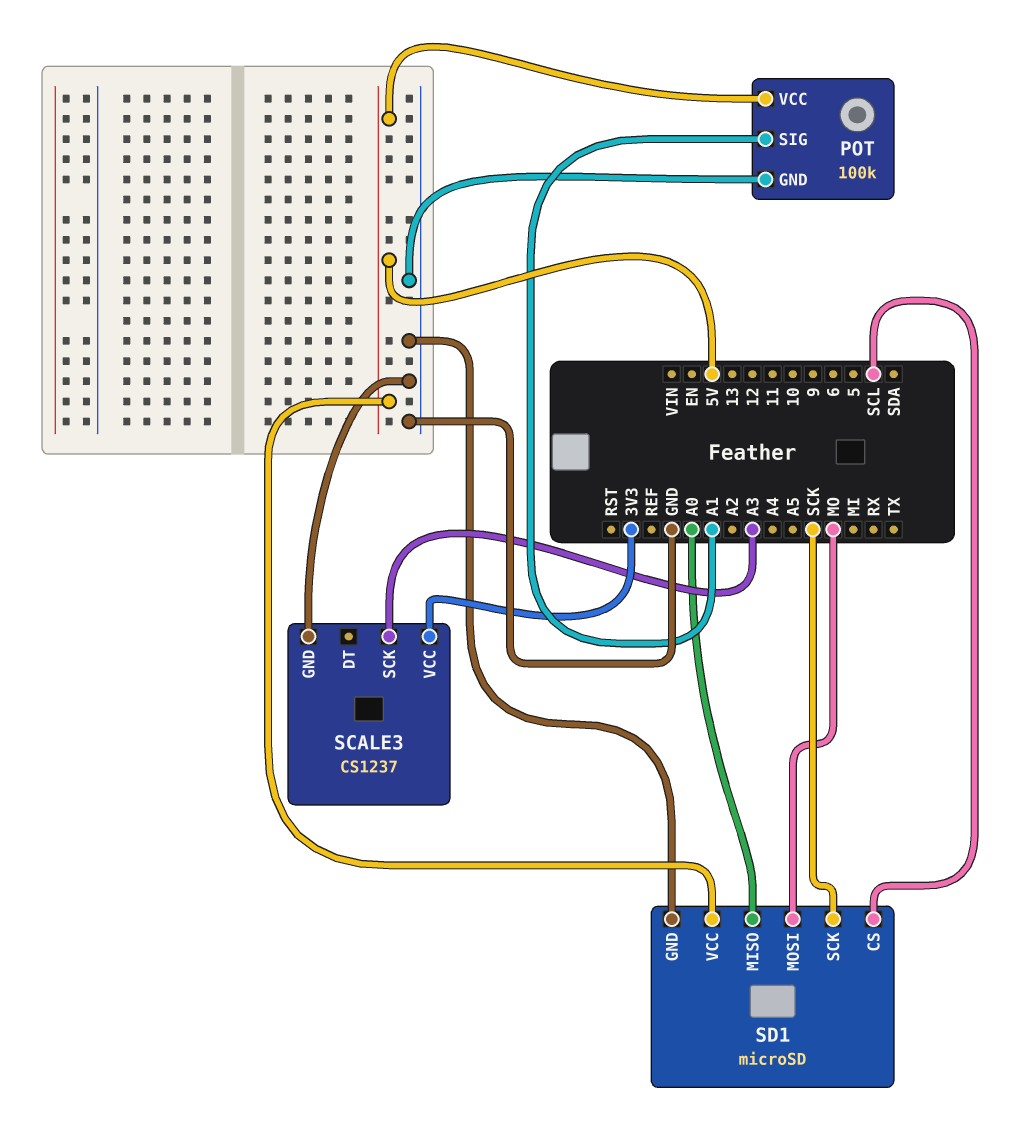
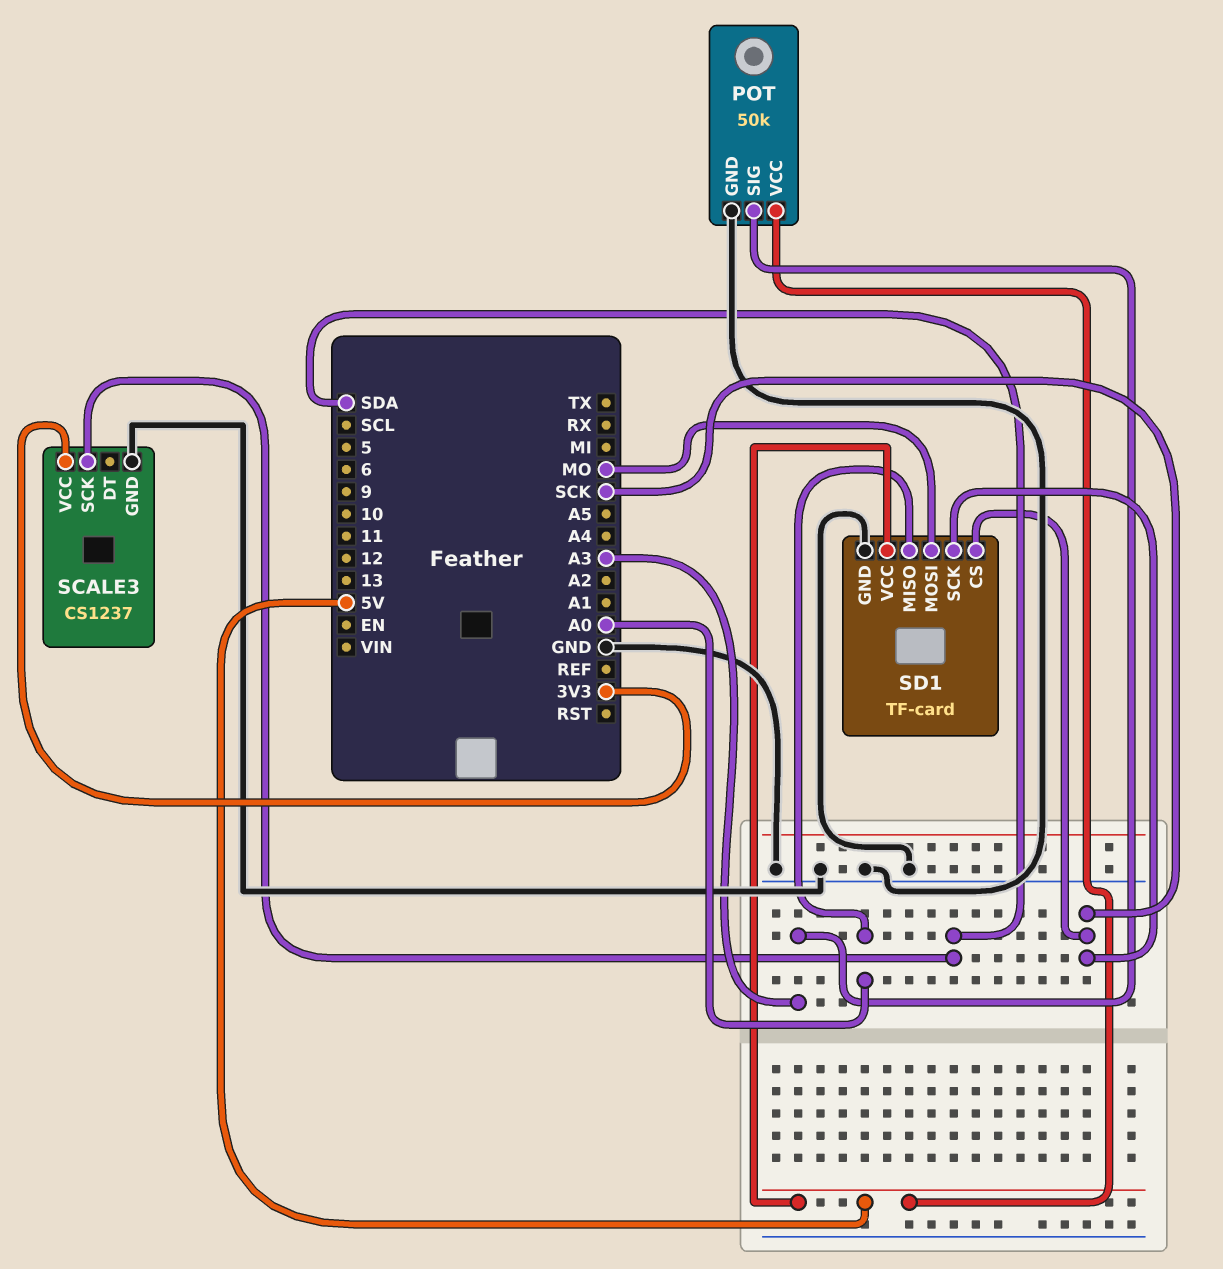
POT: 100k -> 50k
POT pin SIG: A1 -> A3
SCALE3 pin SCK: A3 -> SDA
SD1: microSD -> TF-card
SD1 pin CS: SCL -> SCK

